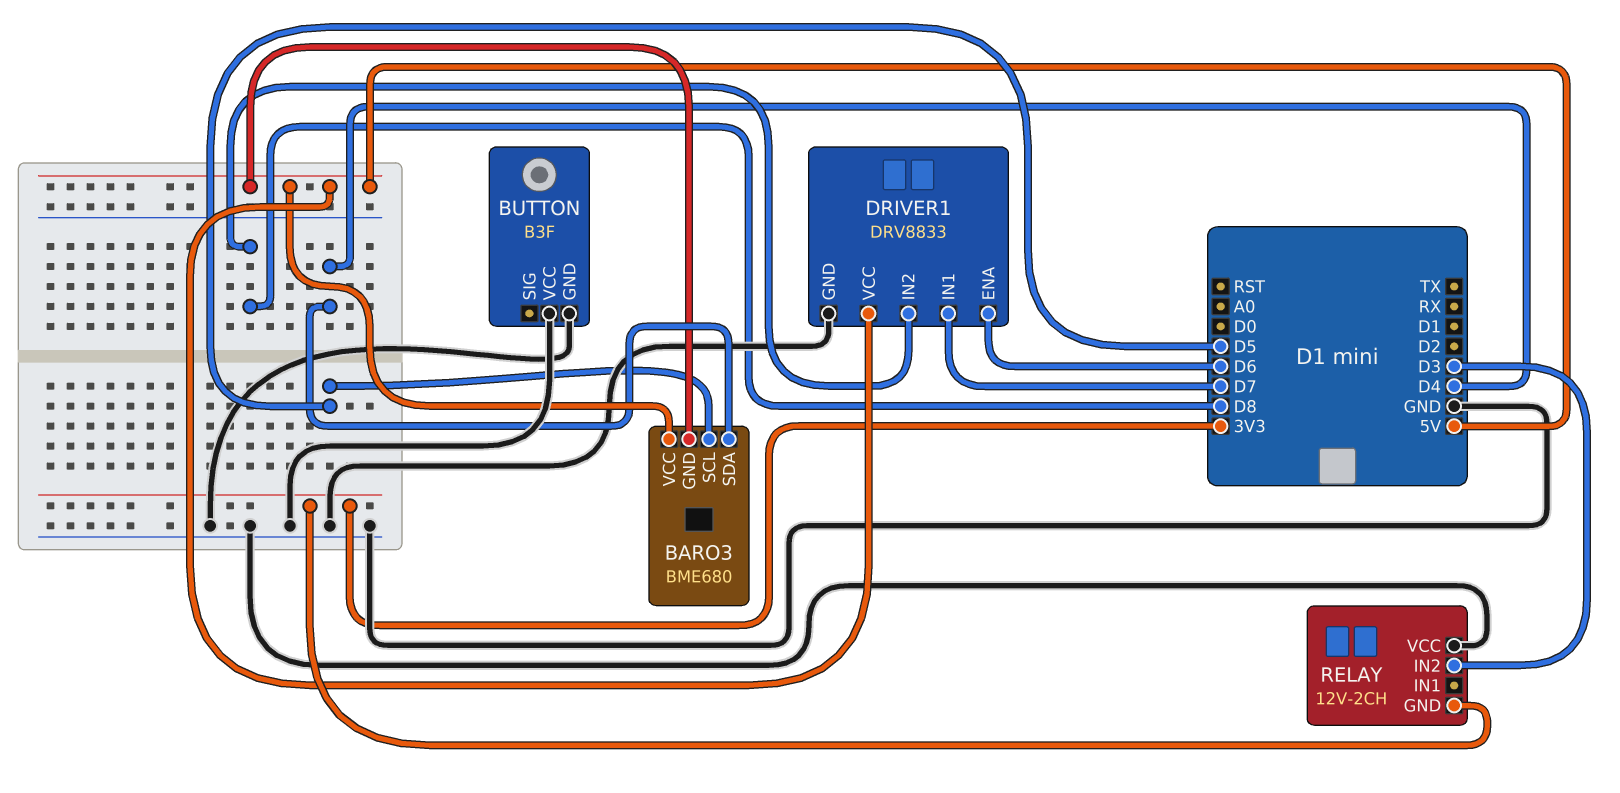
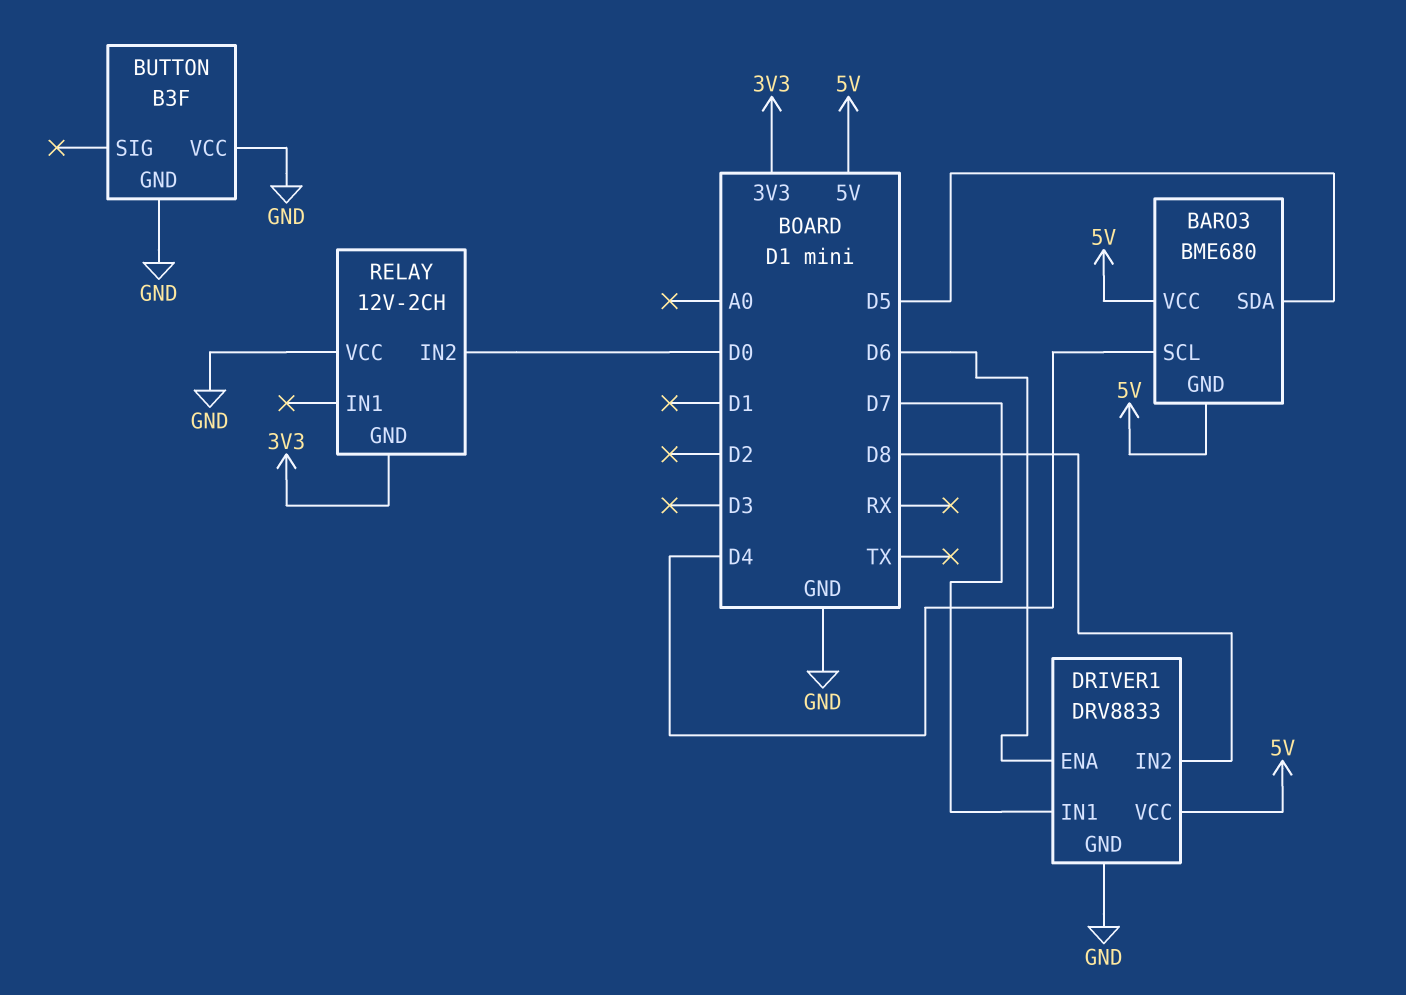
BARO3 pin SCL: D5 -> D4
BARO3 pin SDA: D4 -> D5
RELAY pin IN2: D3 -> D0

